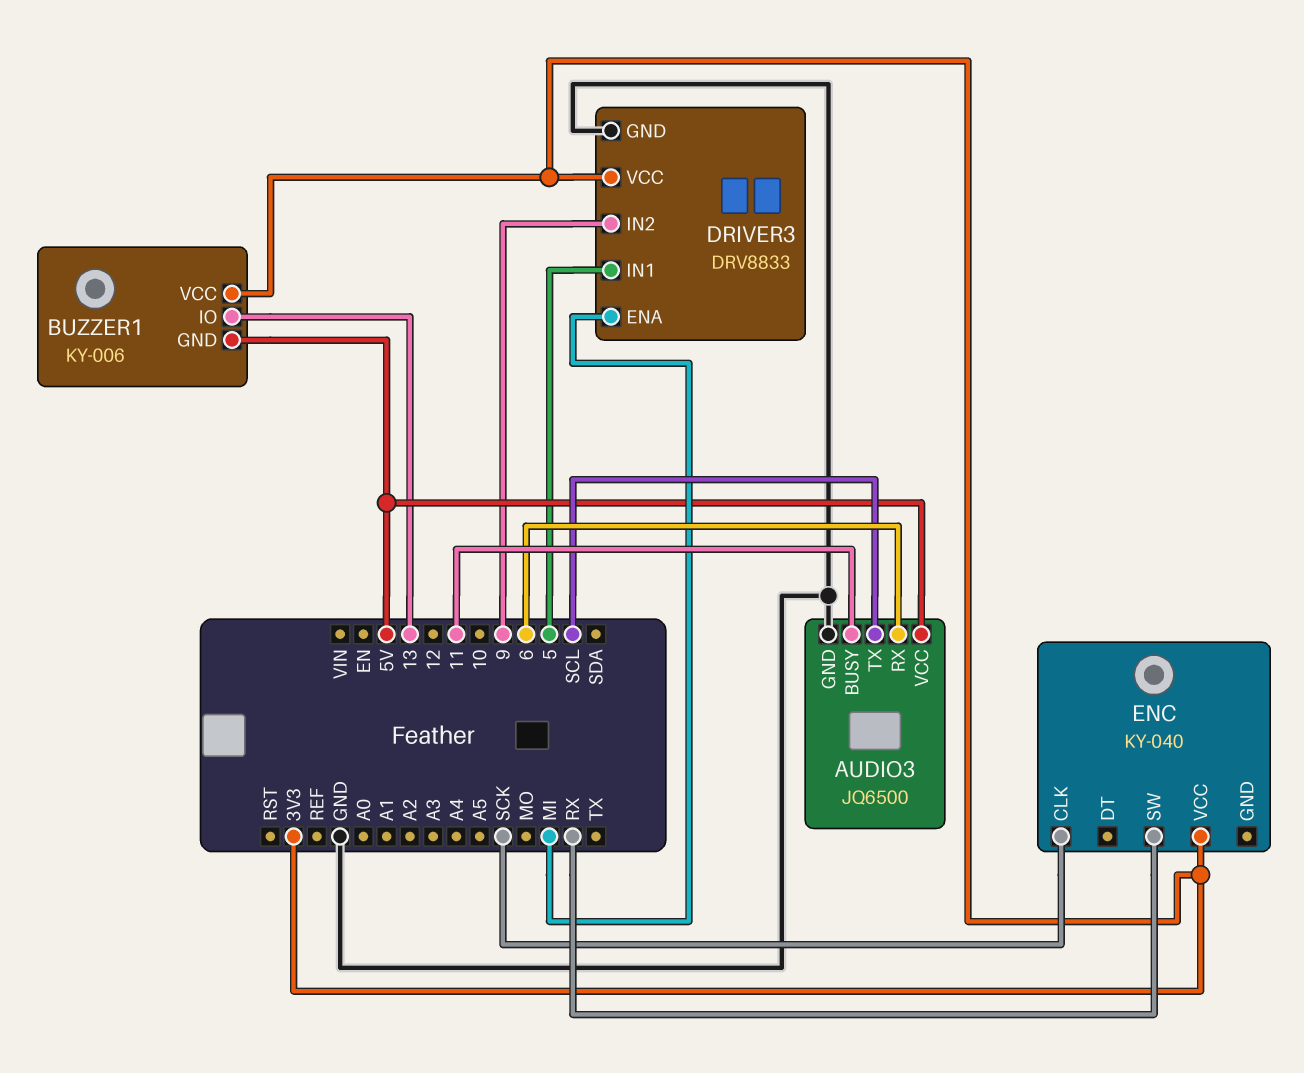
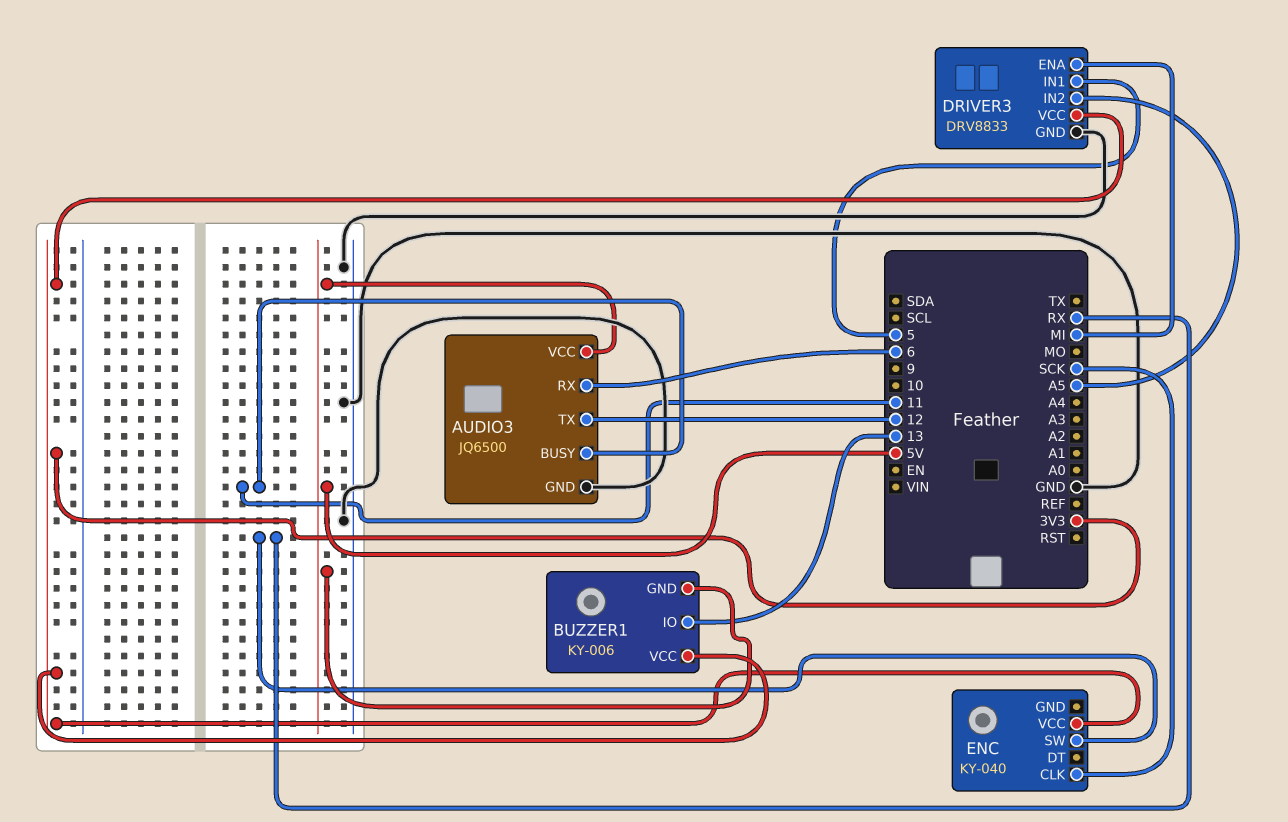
AUDIO3 pin TX: SCL -> 12
DRIVER3 pin IN2: 9 -> A5

